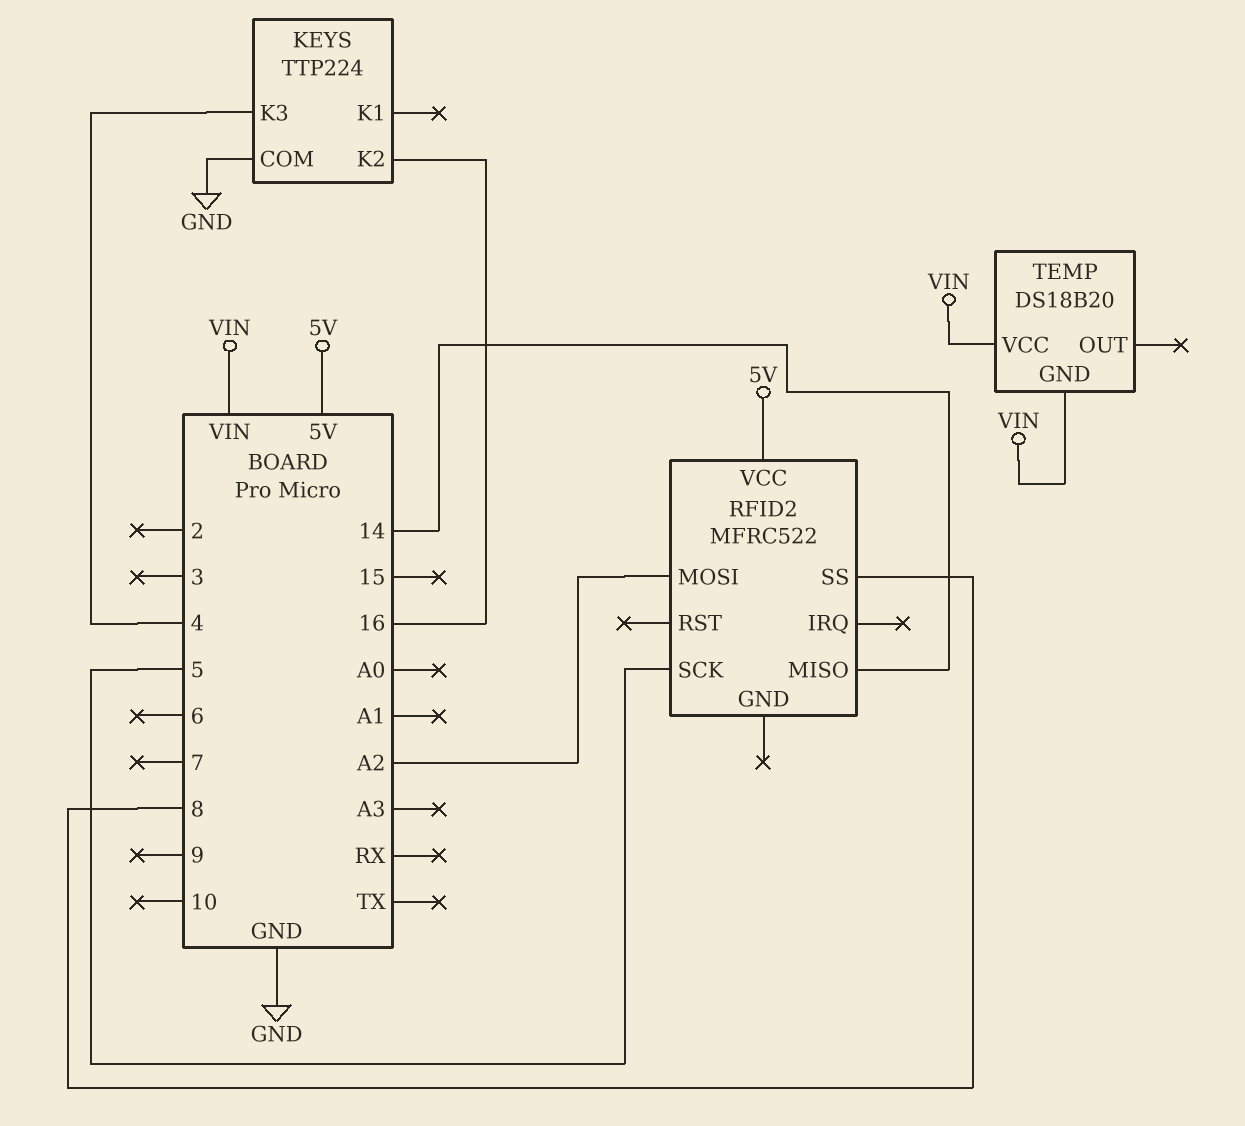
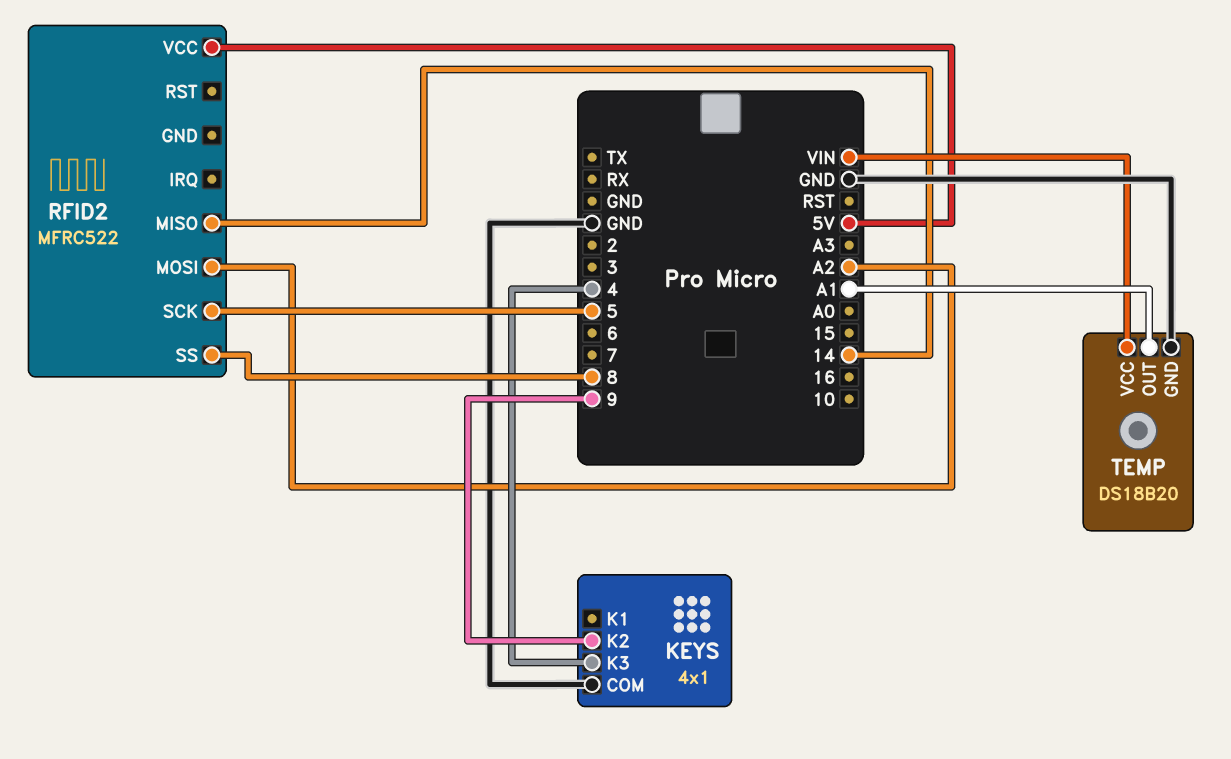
KEYS: TTP224 -> 4x1
KEYS pin K2: 16 -> 9
TEMP pin GND: VIN -> GND
TEMP pin OUT: none -> A1

